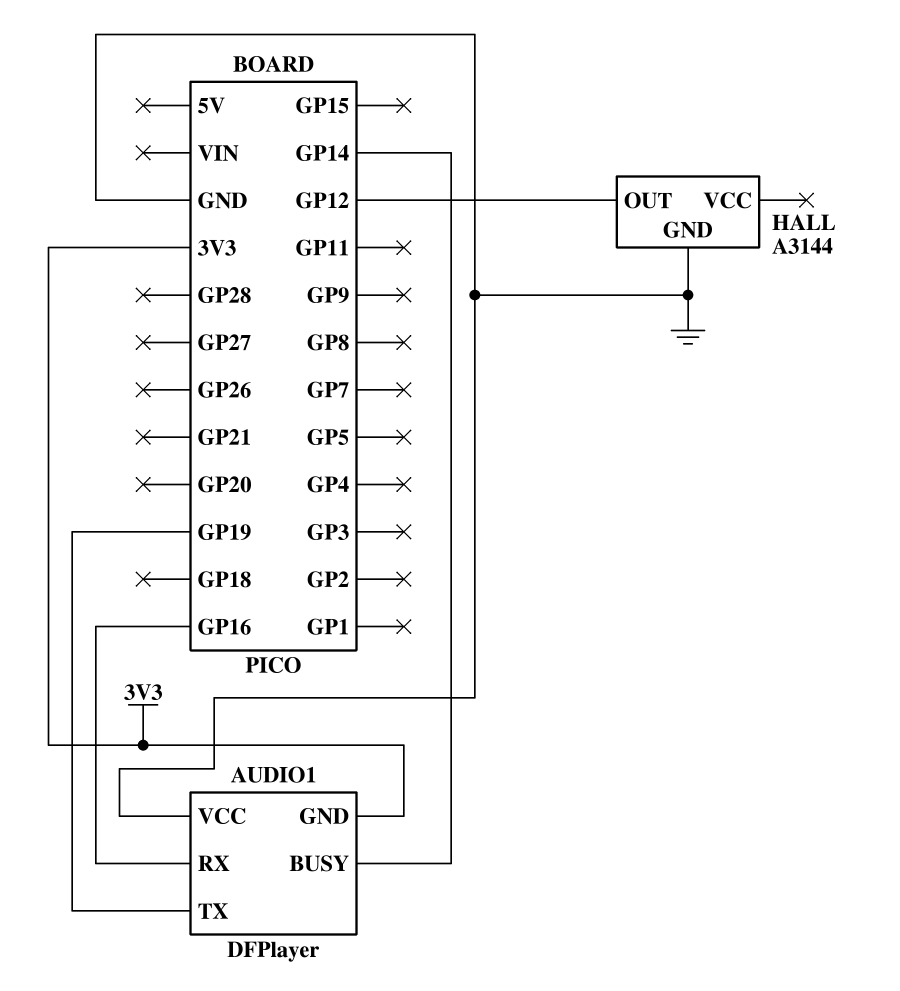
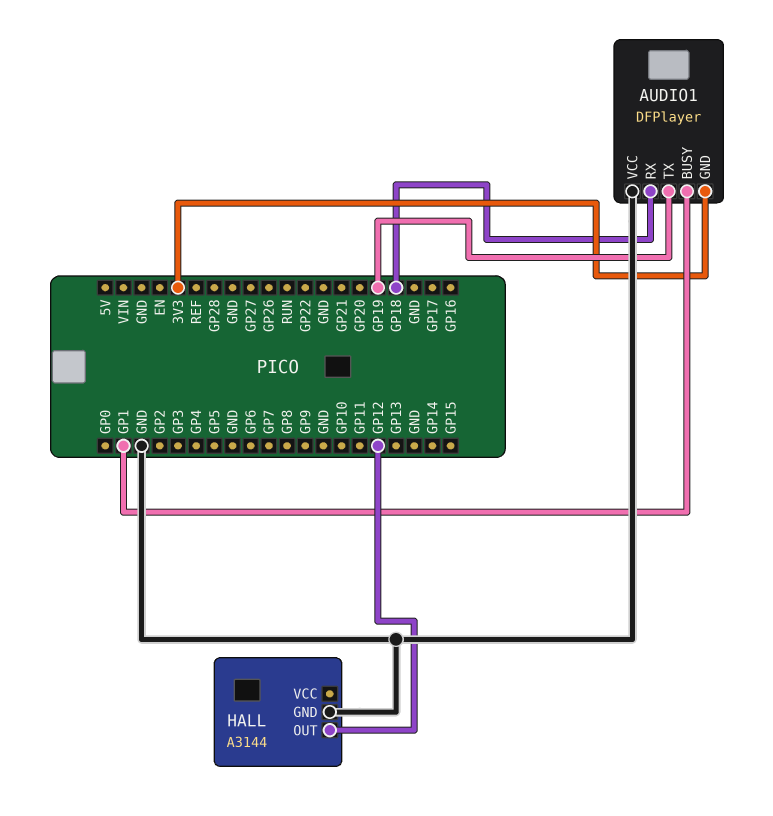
AUDIO1 pin BUSY: GP14 -> GP1
AUDIO1 pin RX: GP16 -> GP18

